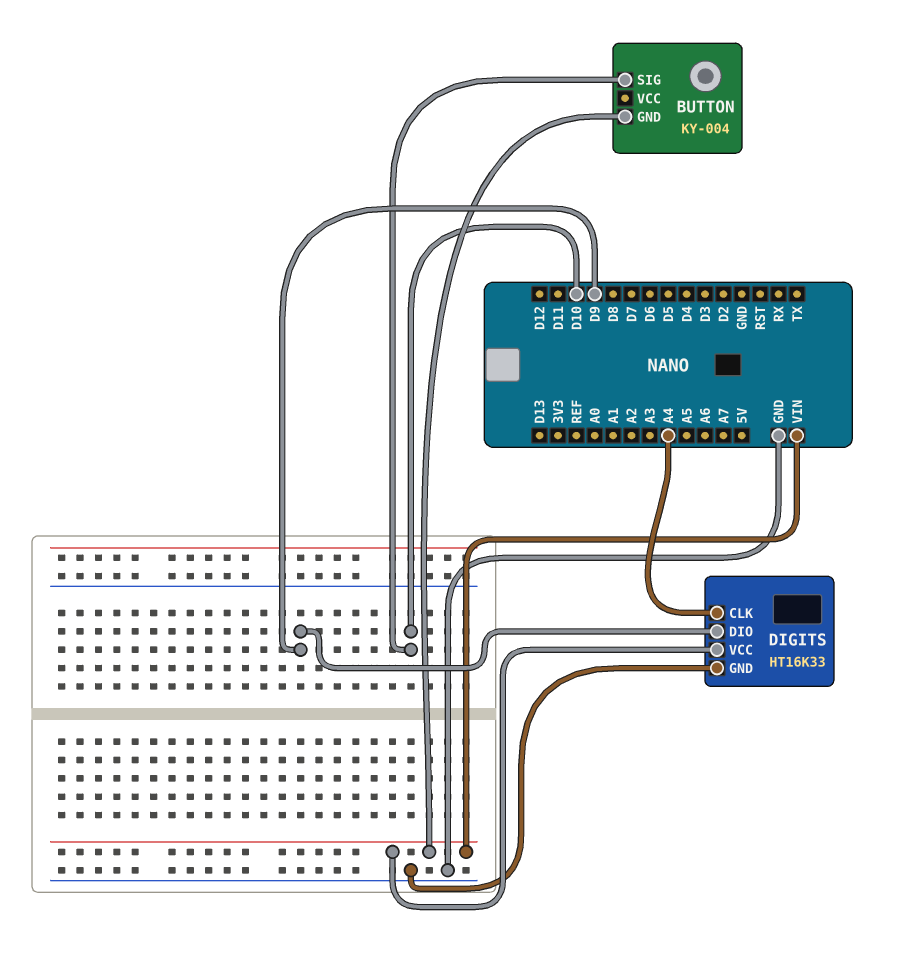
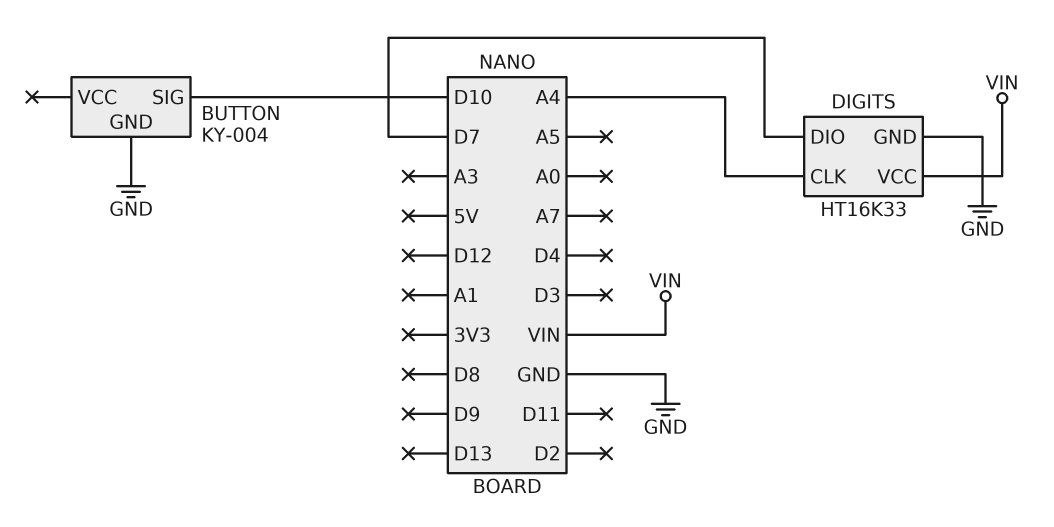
BUTTON pin GND: VIN -> GND
DIGITS pin DIO: D9 -> D7

